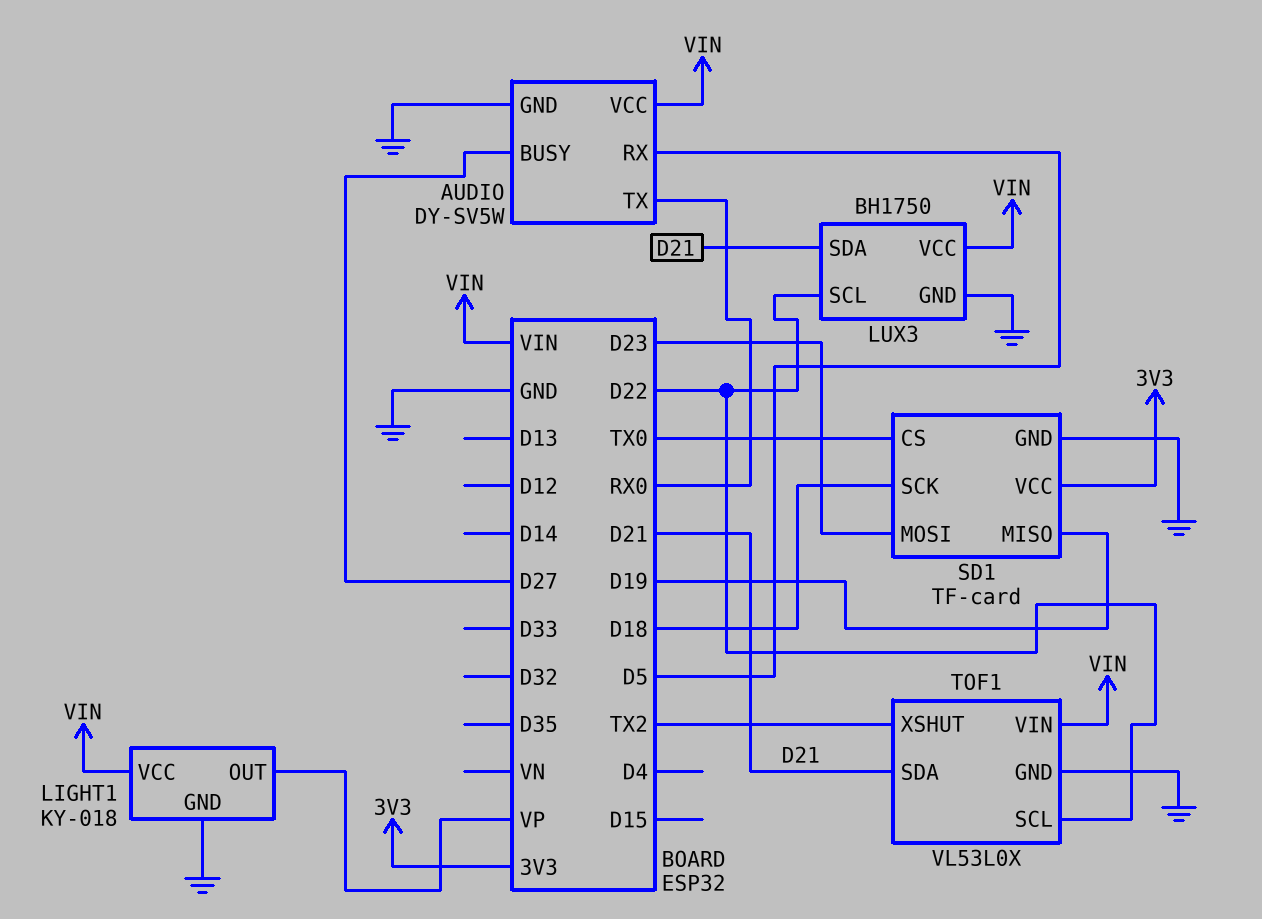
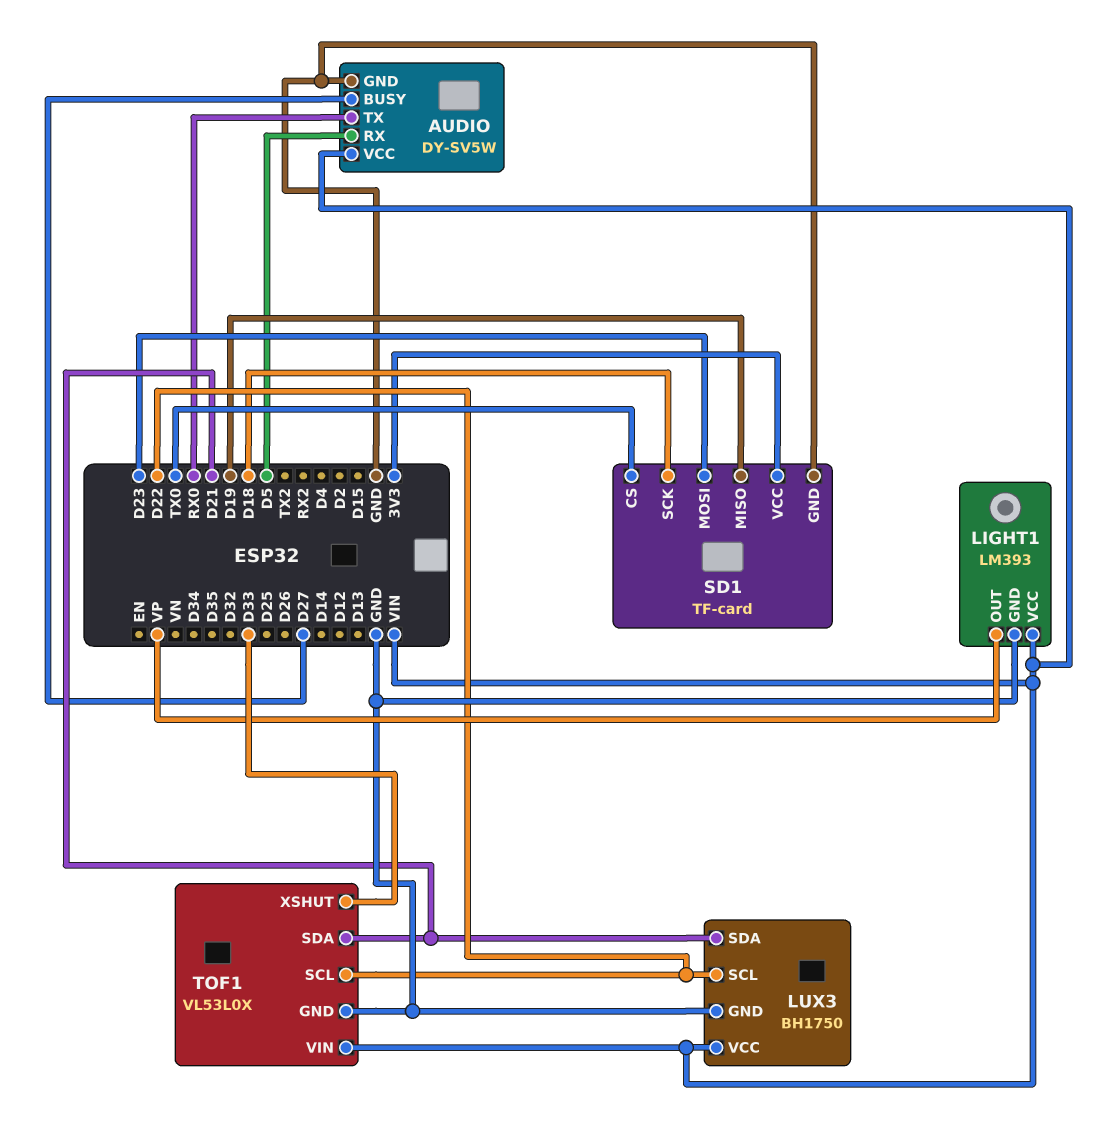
LIGHT1: KY-018 -> LM393
TOF1 pin XSHUT: TX2 -> D33

